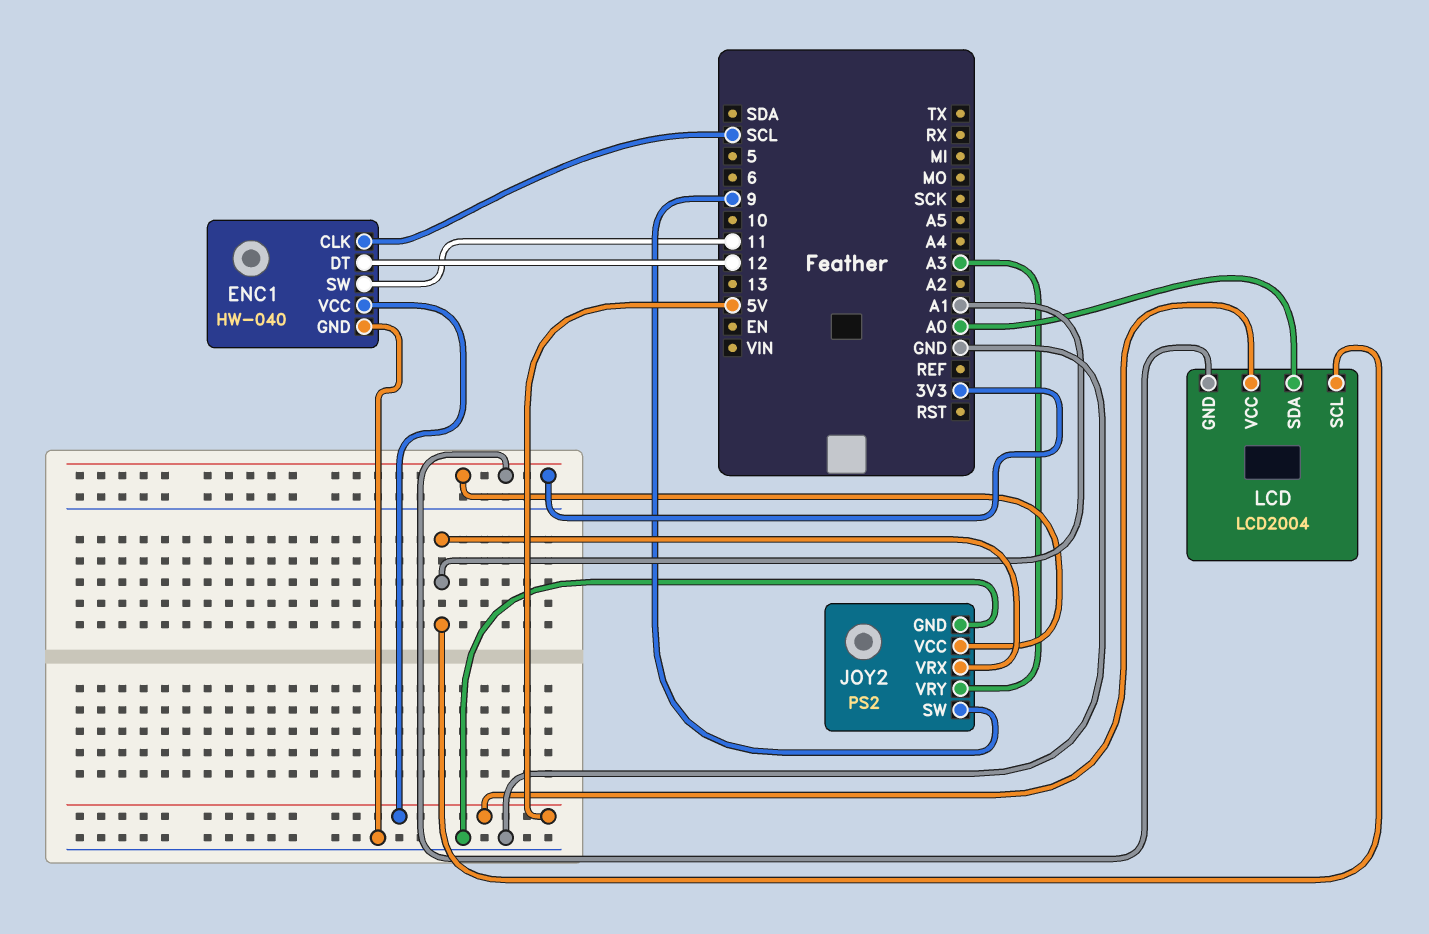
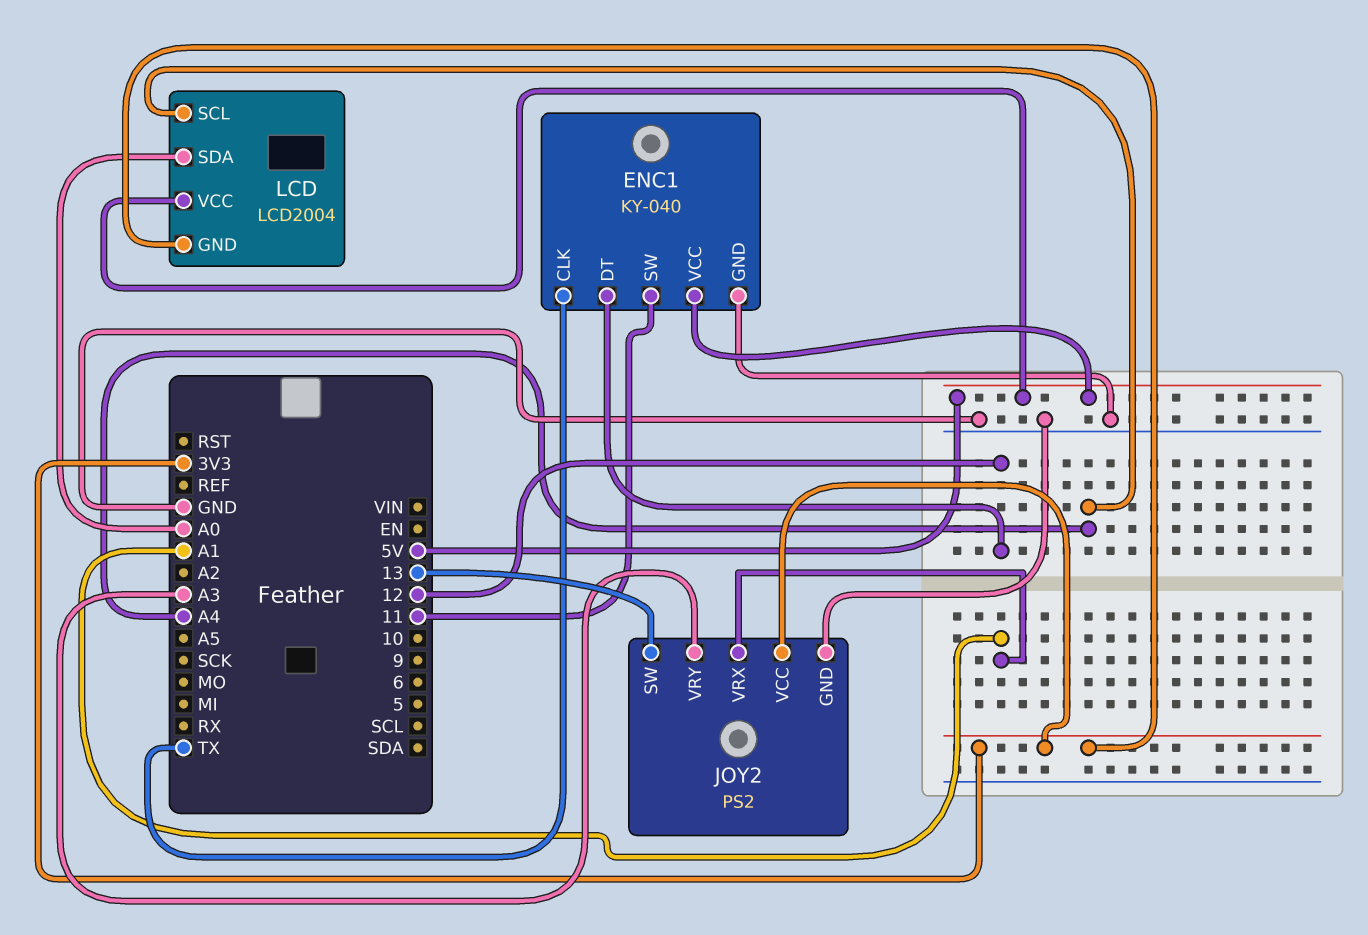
ENC1: HW-040 -> KY-040
ENC1 pin CLK: SCL -> TX
JOY2 pin SW: 9 -> 13
LCD pin SCL: A1 -> A4

